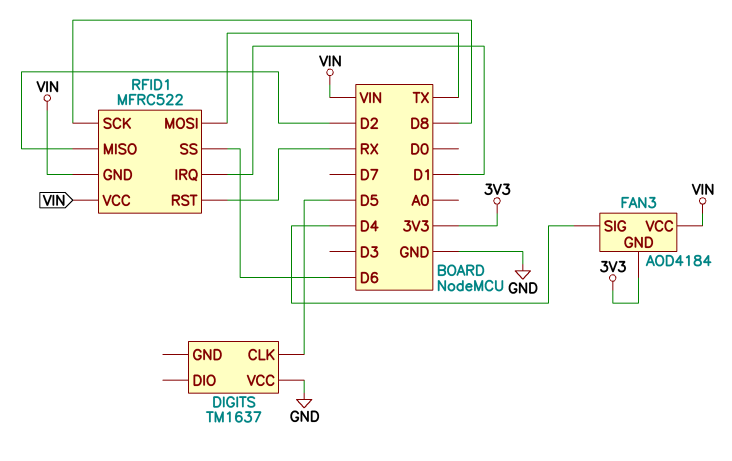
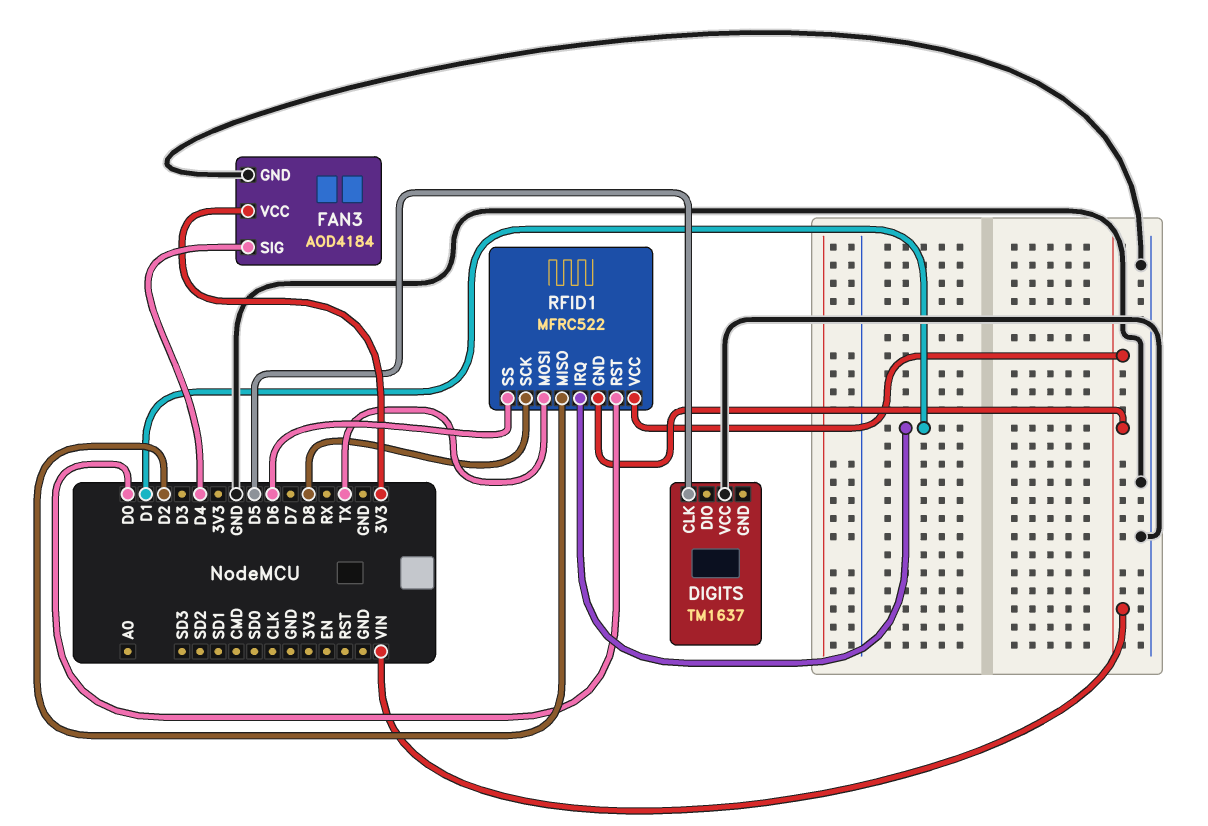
FAN3 pin GND: 3V3 -> GND
FAN3 pin VCC: VIN -> 3V3
RFID1 pin RST: RX -> D0

